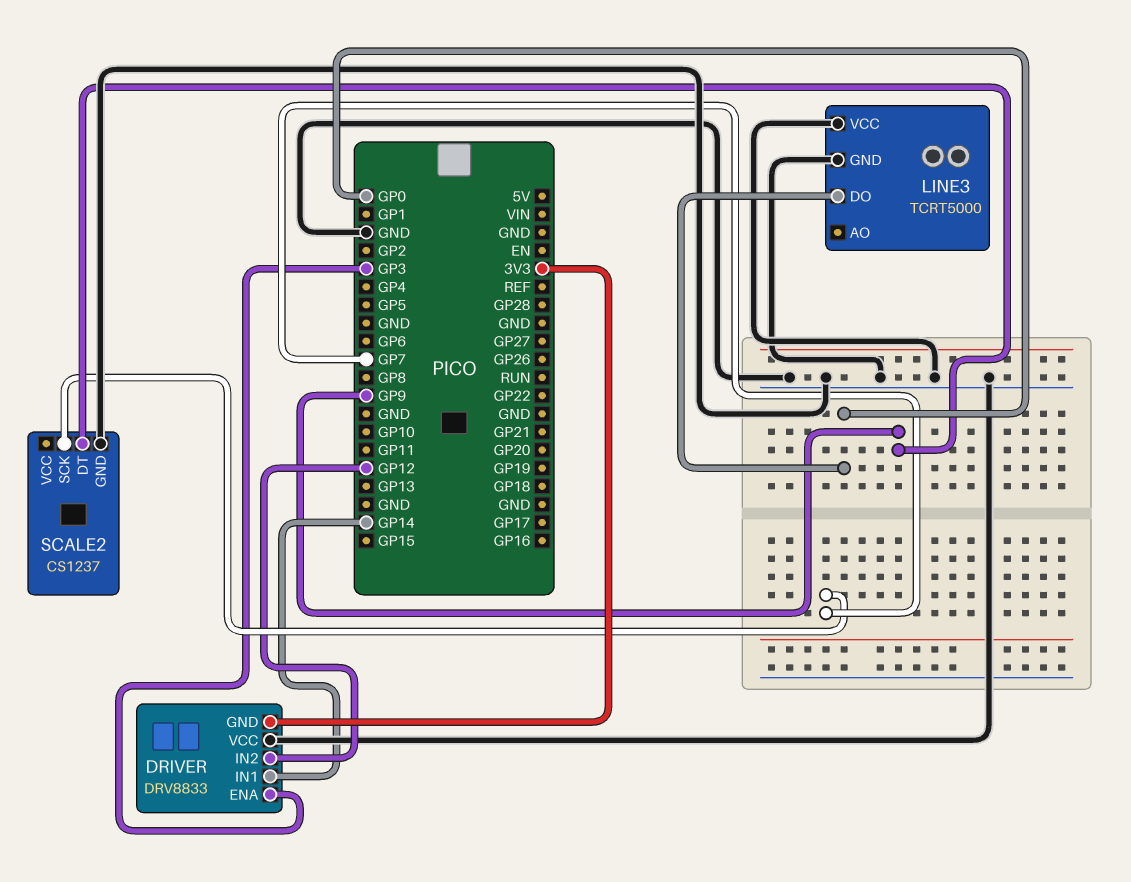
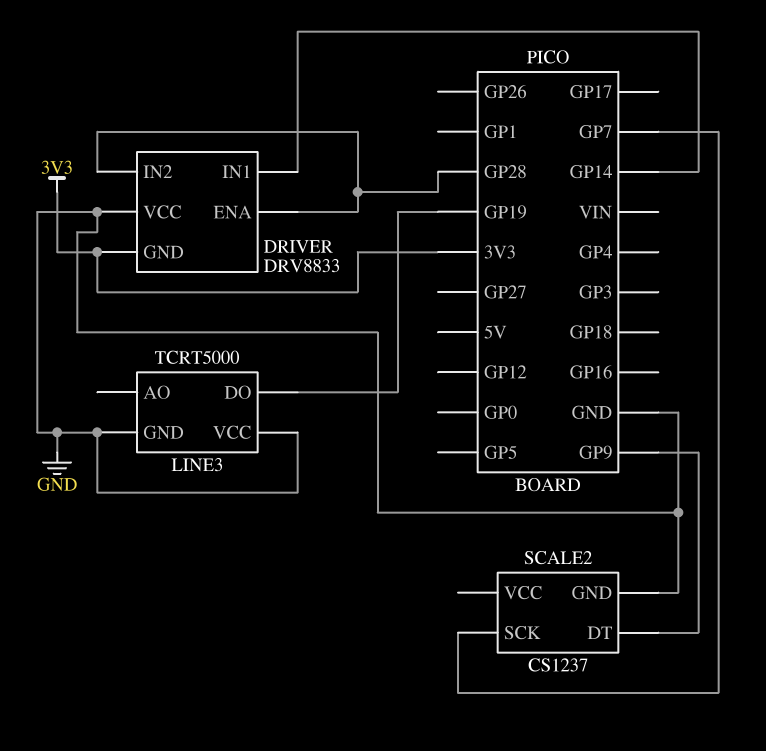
DRIVER pin ENA: GP3 -> GP28
DRIVER pin IN2: GP12 -> GP28
LINE3 pin DO: GP0 -> GP19

